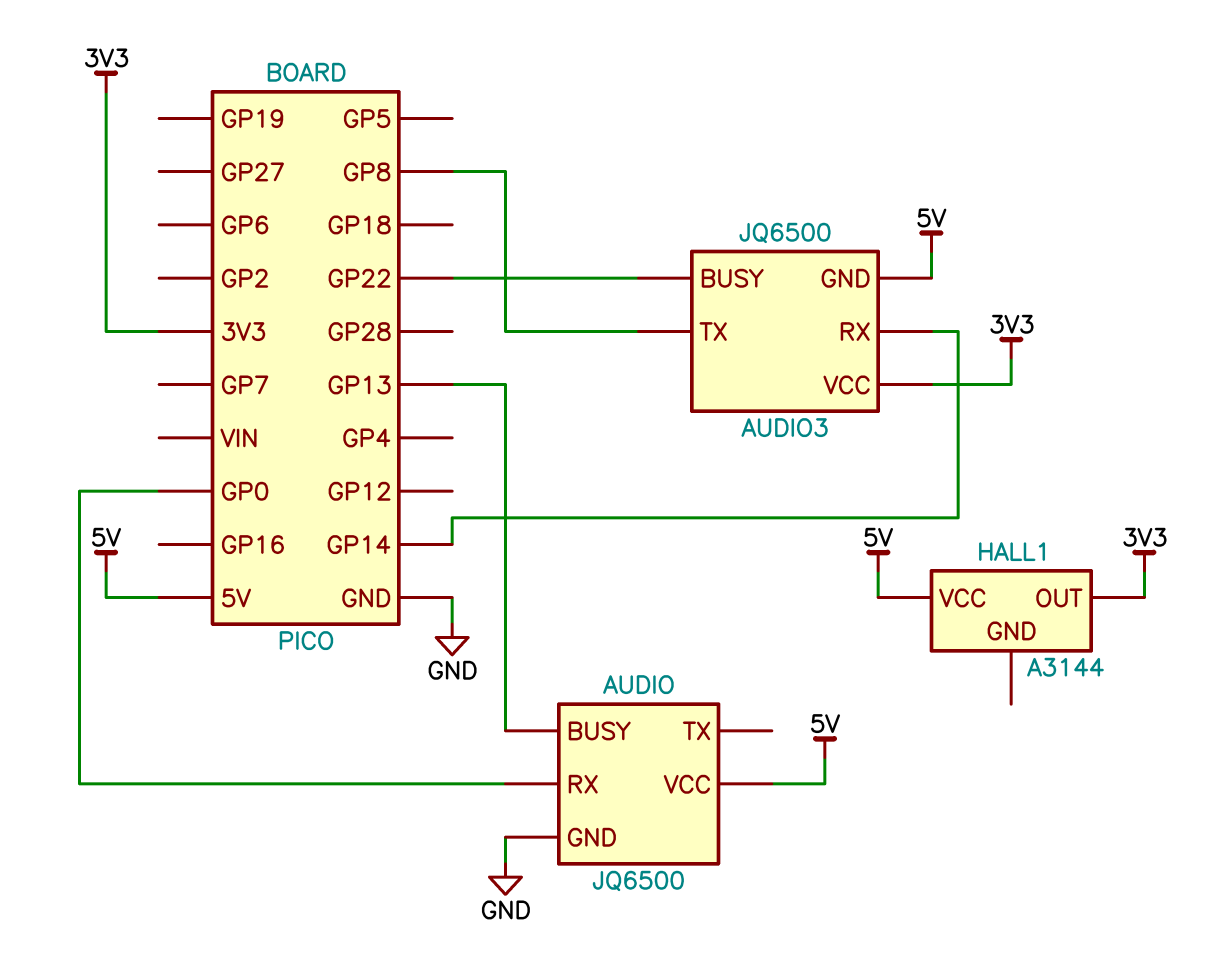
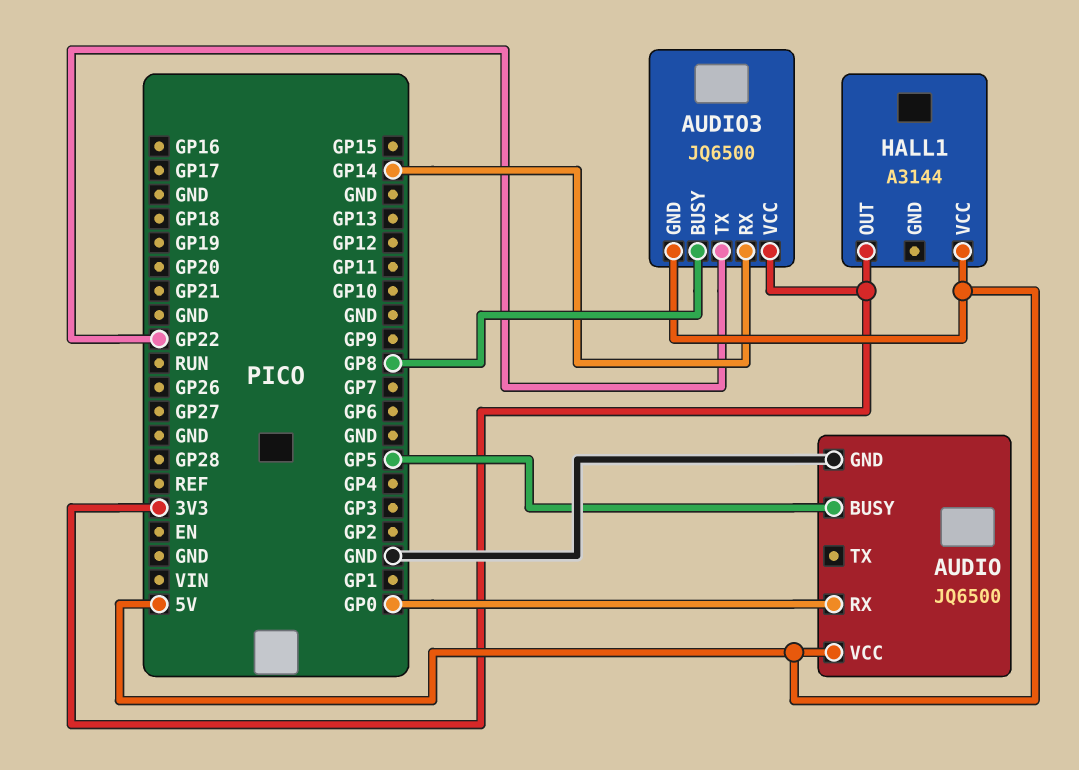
AUDIO pin BUSY: GP13 -> GP5
AUDIO3 pin BUSY: GP22 -> GP8
AUDIO3 pin TX: GP8 -> GP22

